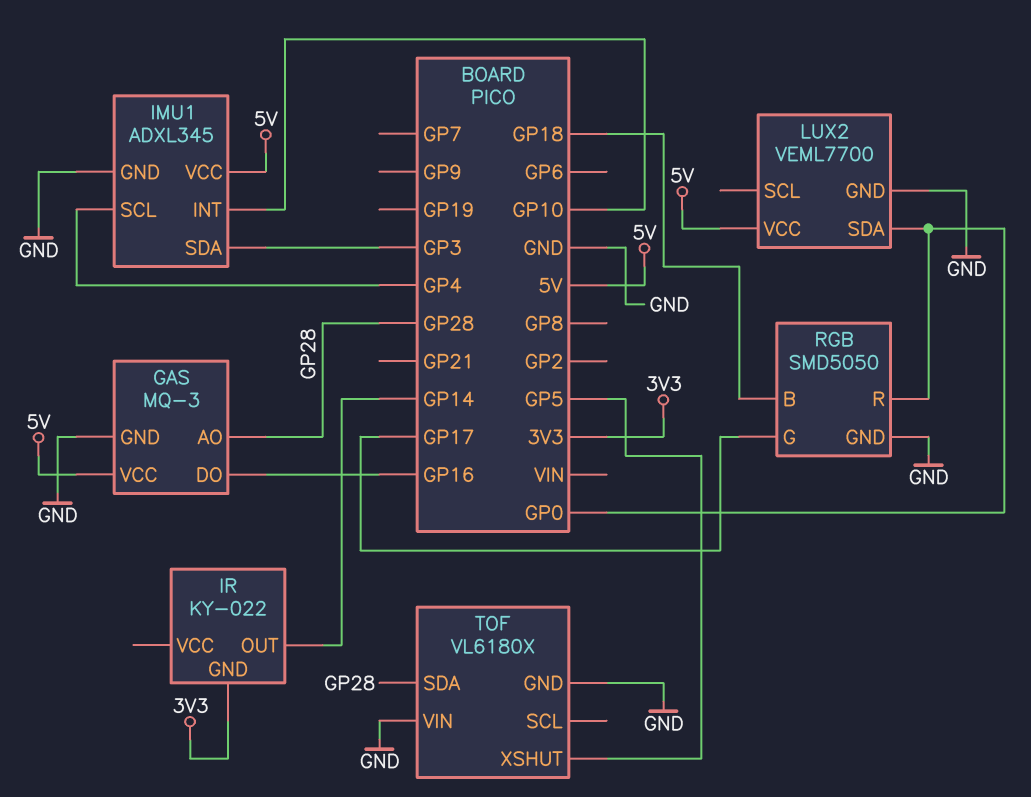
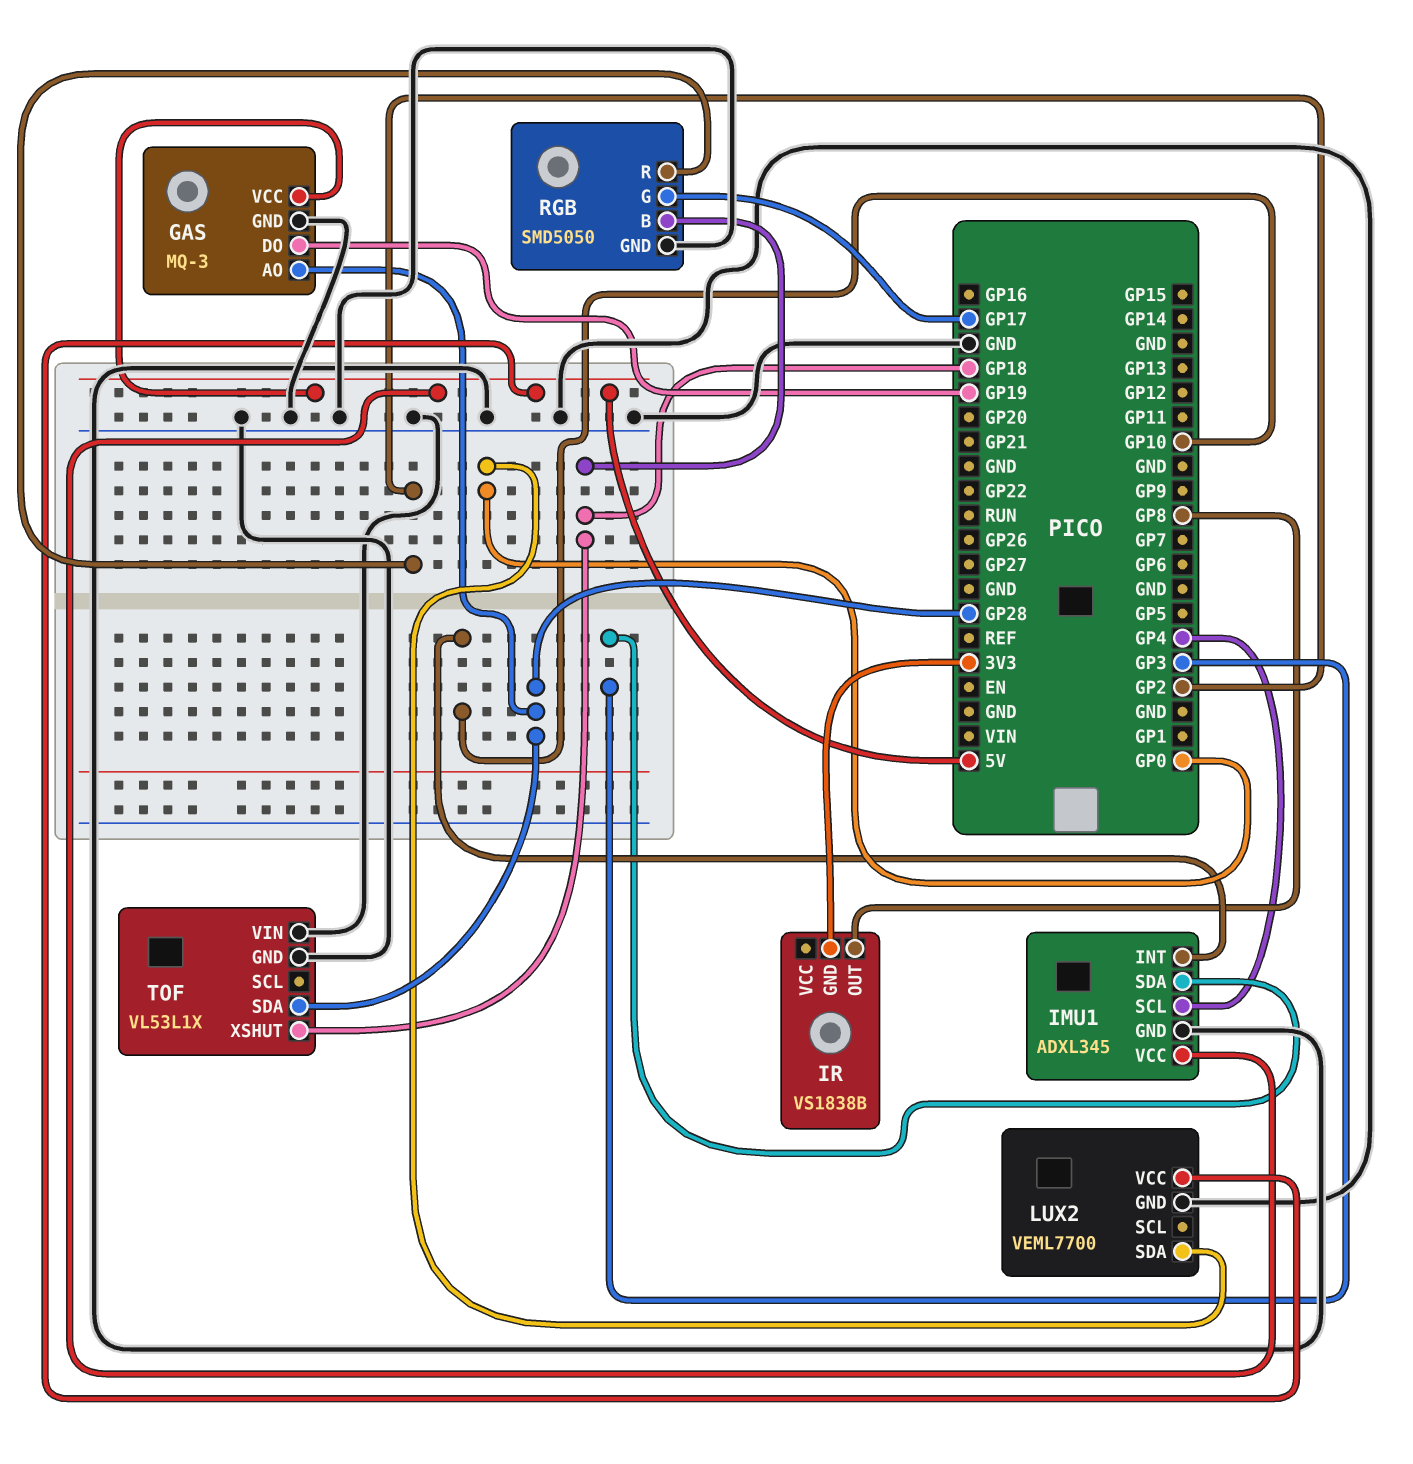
GAS pin DO: GP16 -> GP19
IR: KY-022 -> VS1838B
IR pin OUT: GP14 -> GP8
RGB pin R: GP0 -> GP2
TOF: VL6180X -> VL53L1X
TOF pin XSHUT: GP5 -> GP18

